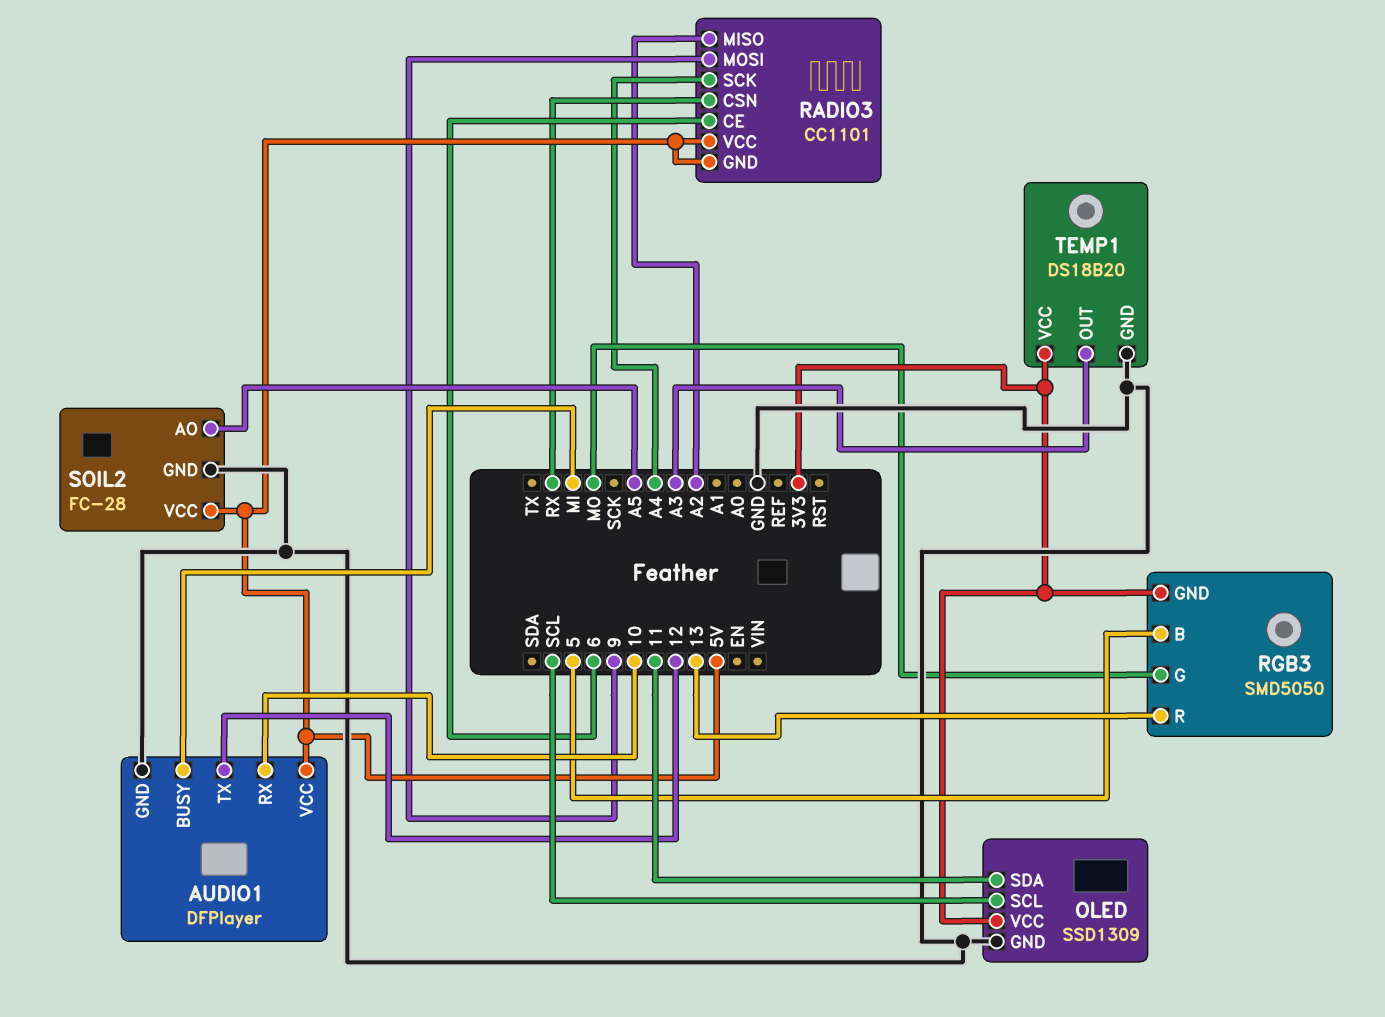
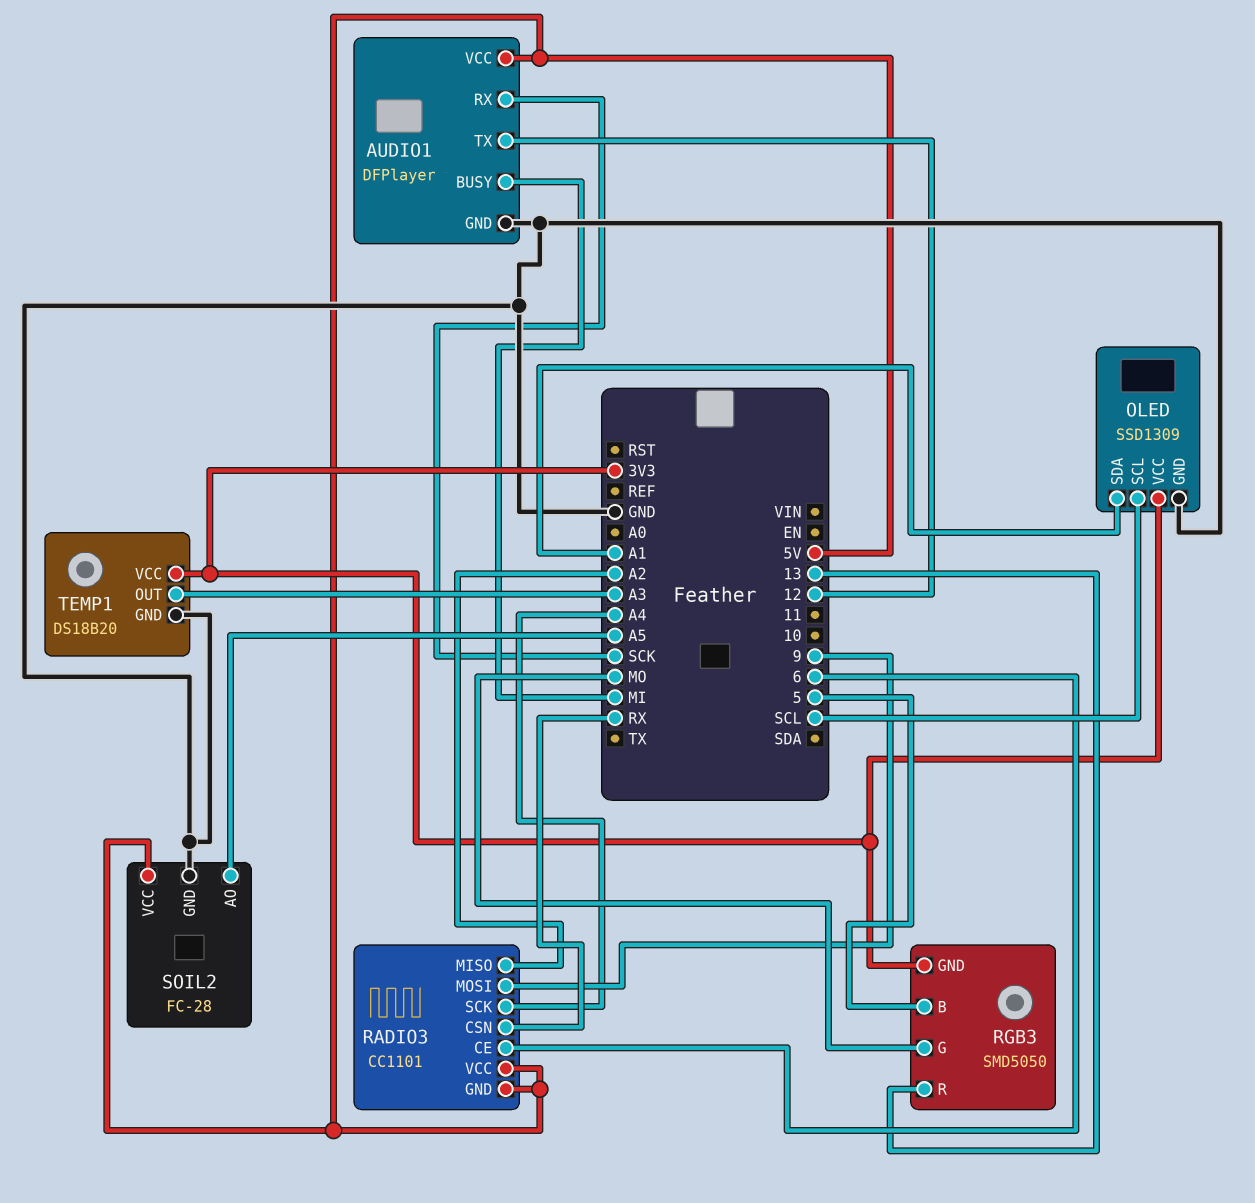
AUDIO1 pin RX: 10 -> SCK
OLED pin SDA: 11 -> A1

